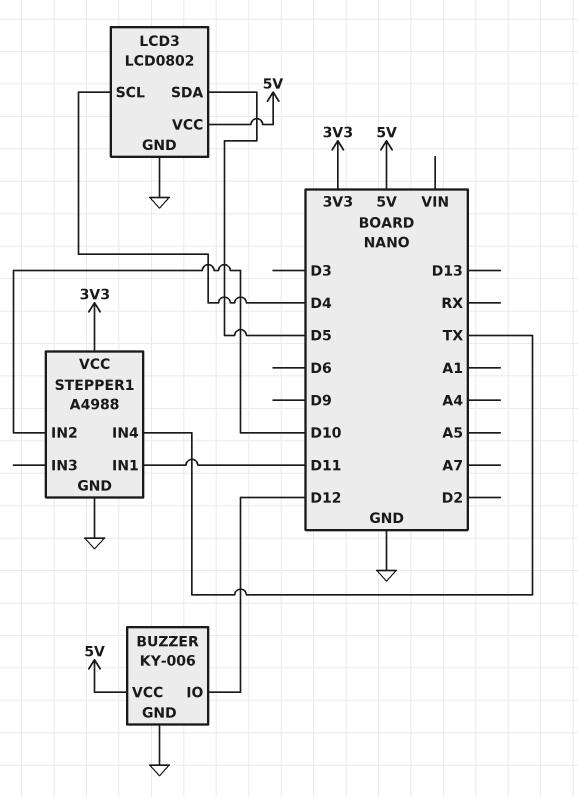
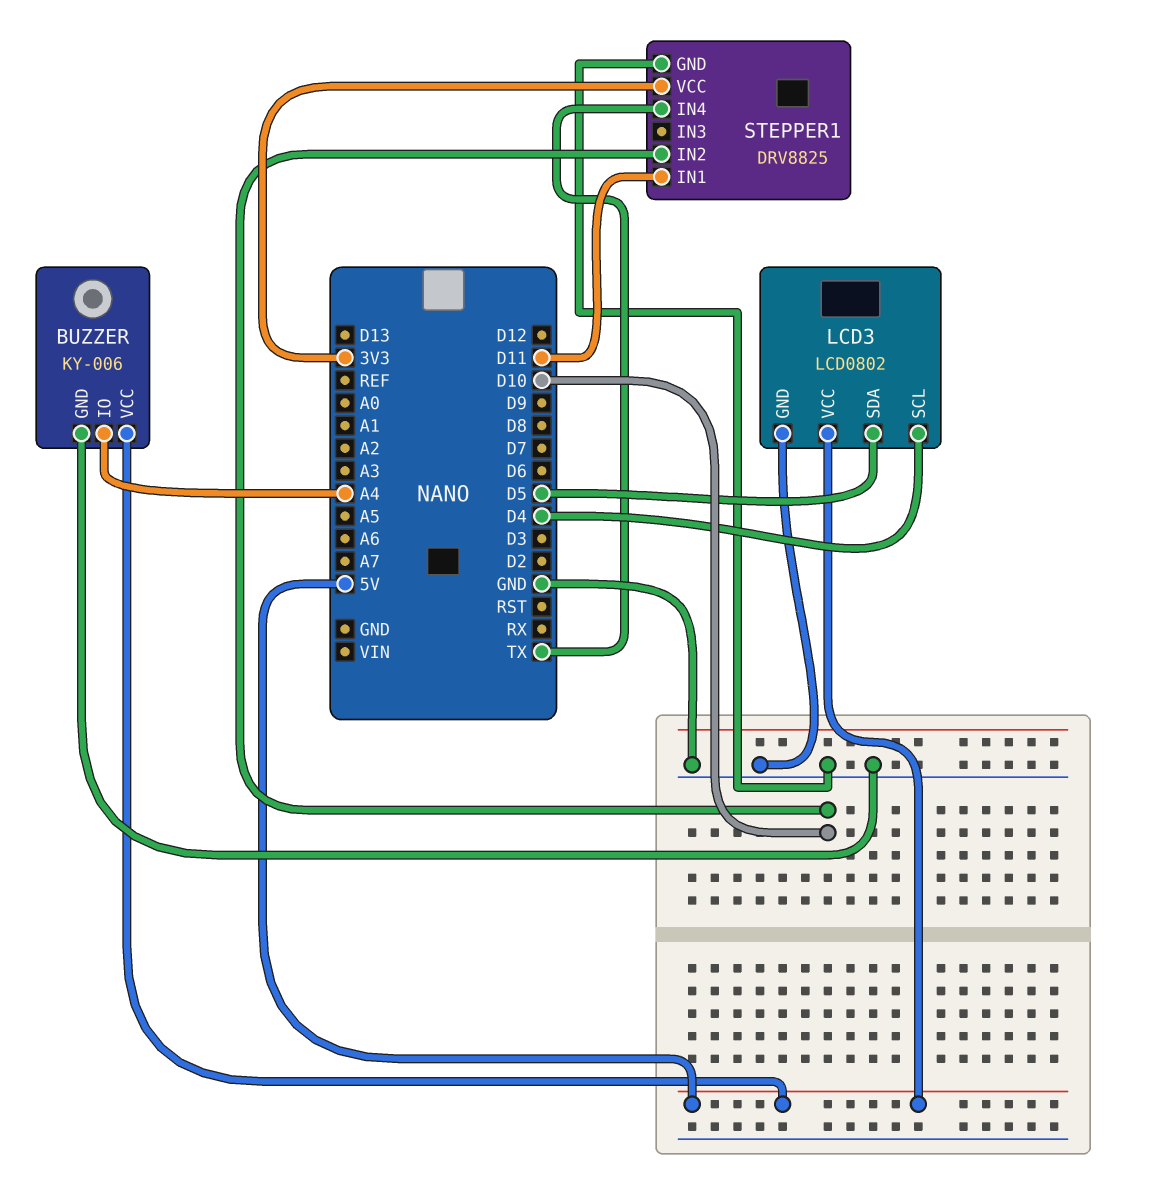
BUZZER pin IO: D12 -> A4
STEPPER1: A4988 -> DRV8825

